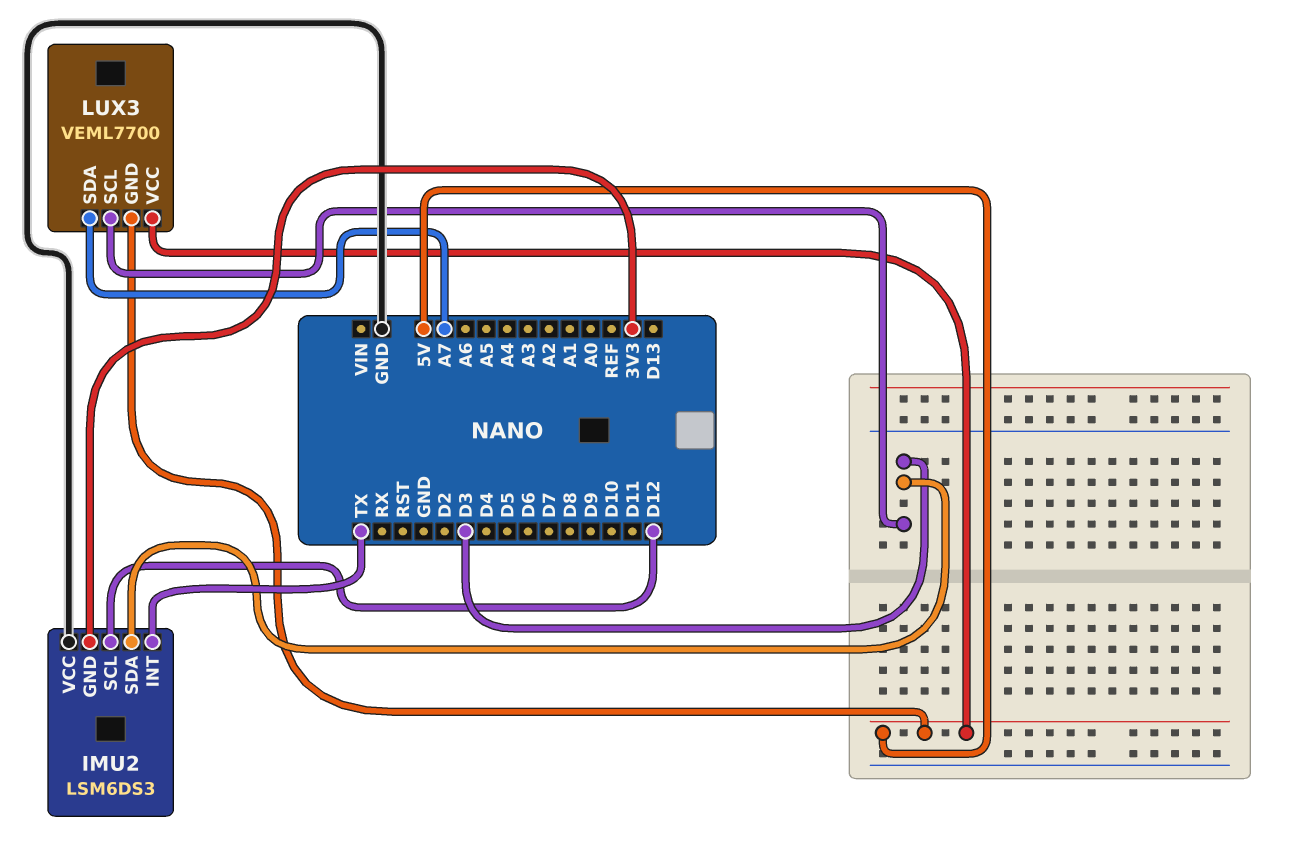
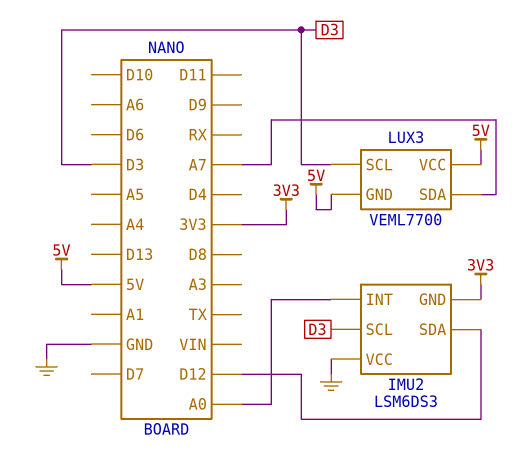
IMU2 pin INT: TX -> A0
IMU2 pin SCL: D12 -> D3
IMU2 pin SDA: D3 -> D12

